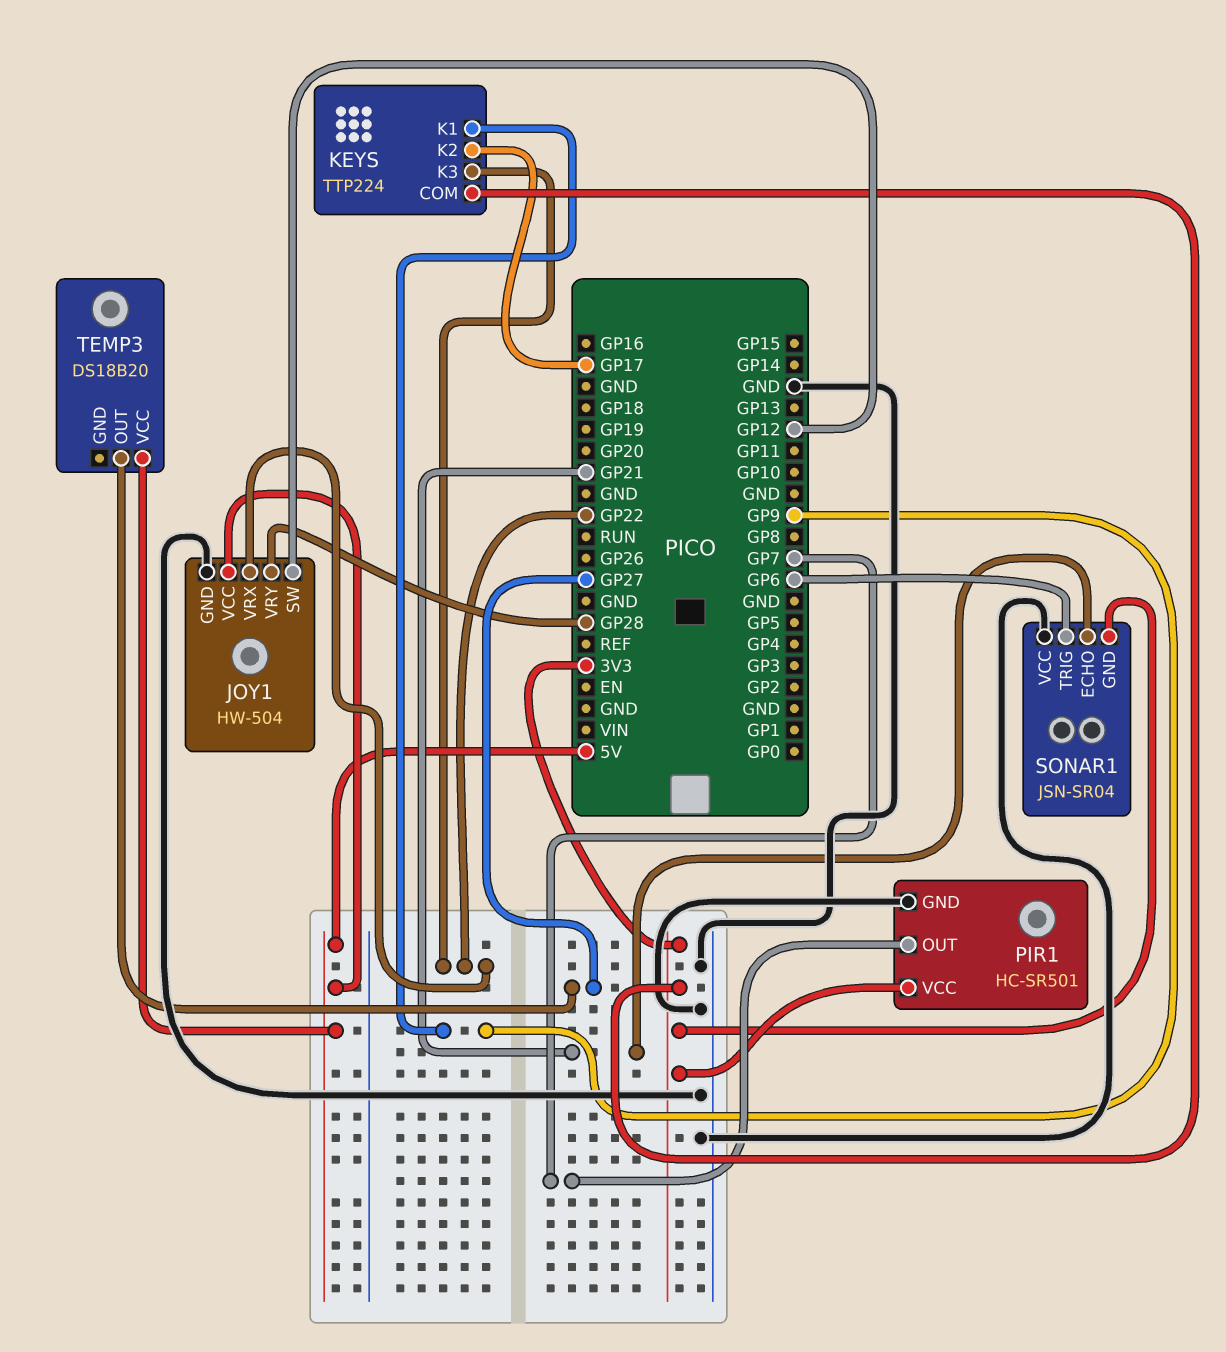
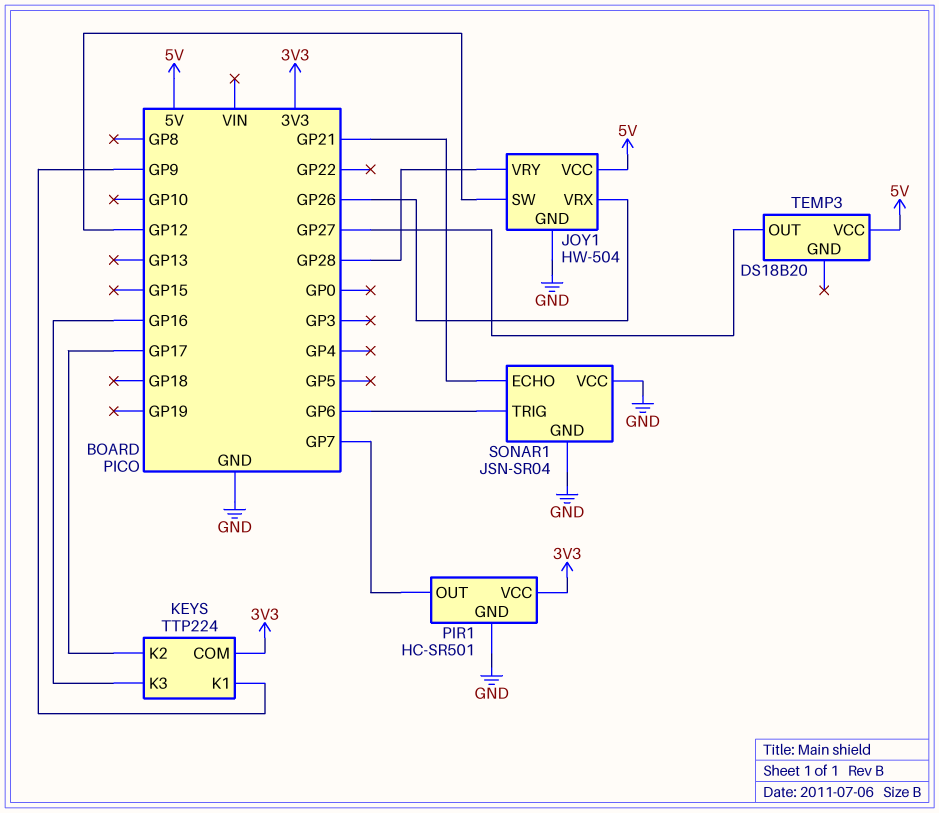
JOY1 pin VRX: GP22 -> GP26
KEYS pin K3: GP22 -> GP16
SONAR1 pin GND: 3V3 -> GND

